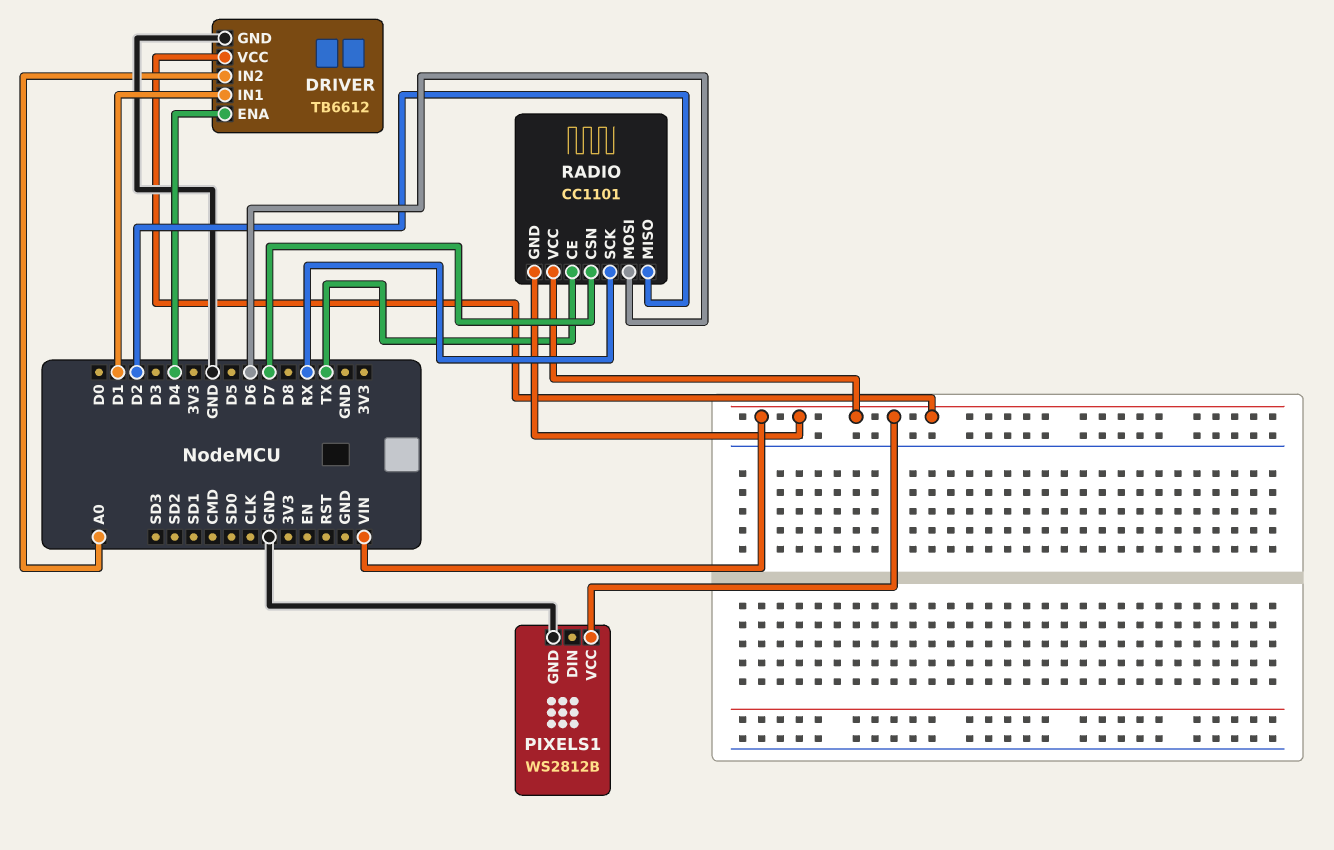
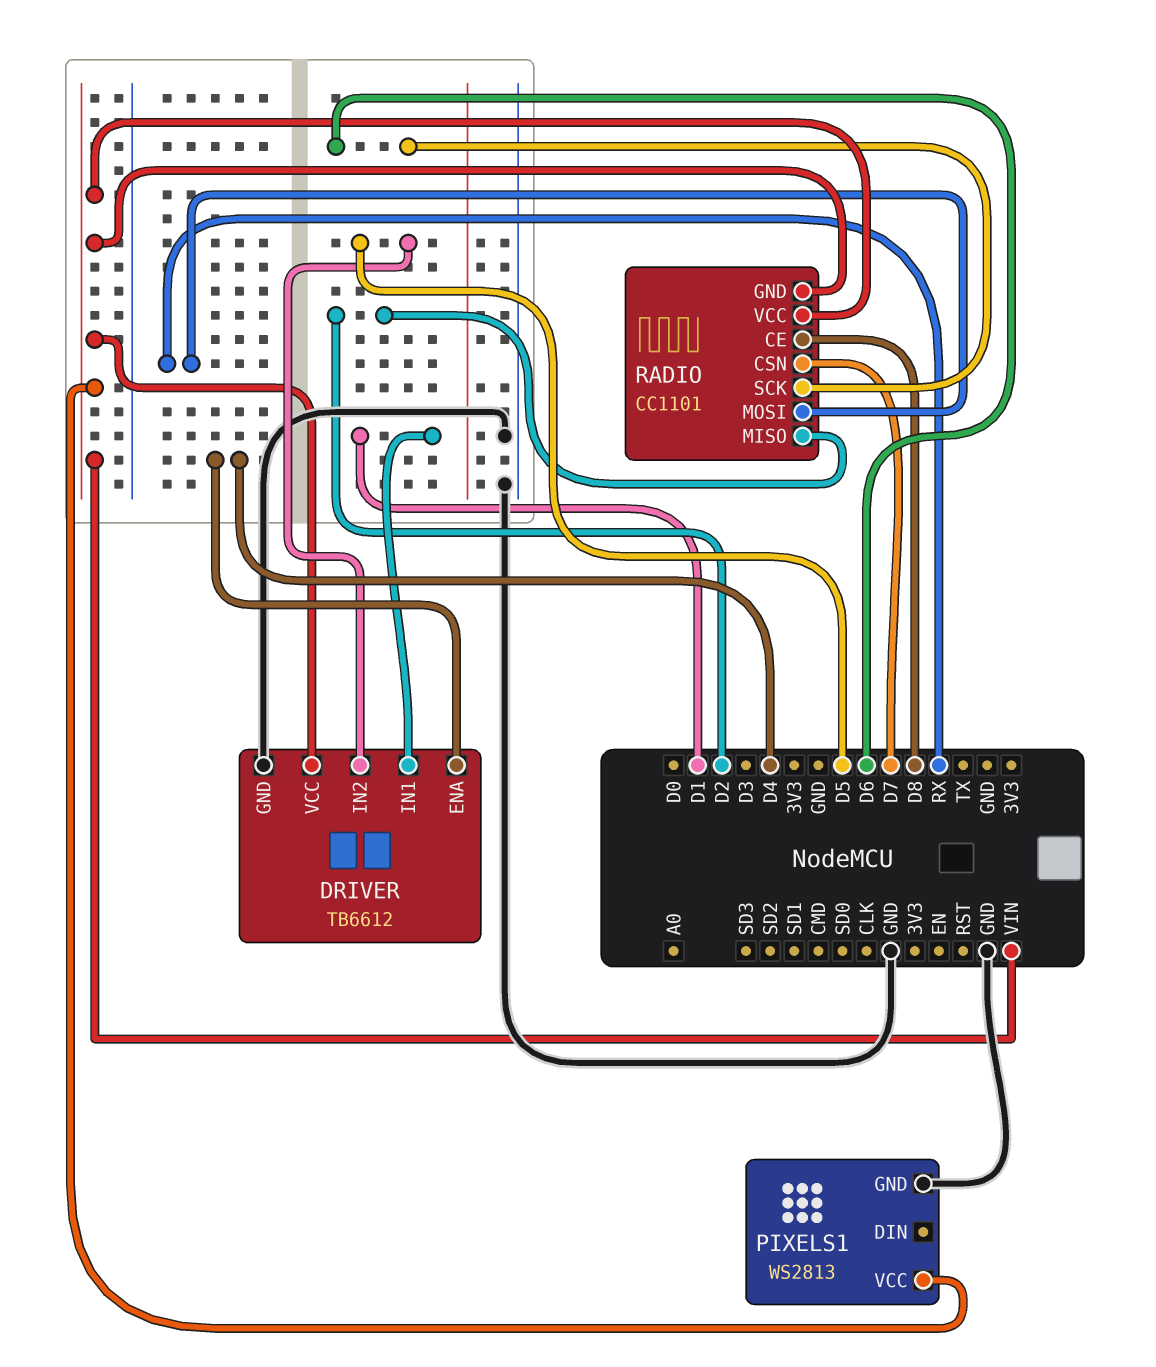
DRIVER pin IN2: A0 -> D5
PIXELS1: WS2812B -> WS2813
RADIO pin CE: TX -> D8
RADIO pin MOSI: D6 -> RX
RADIO pin SCK: RX -> D6

